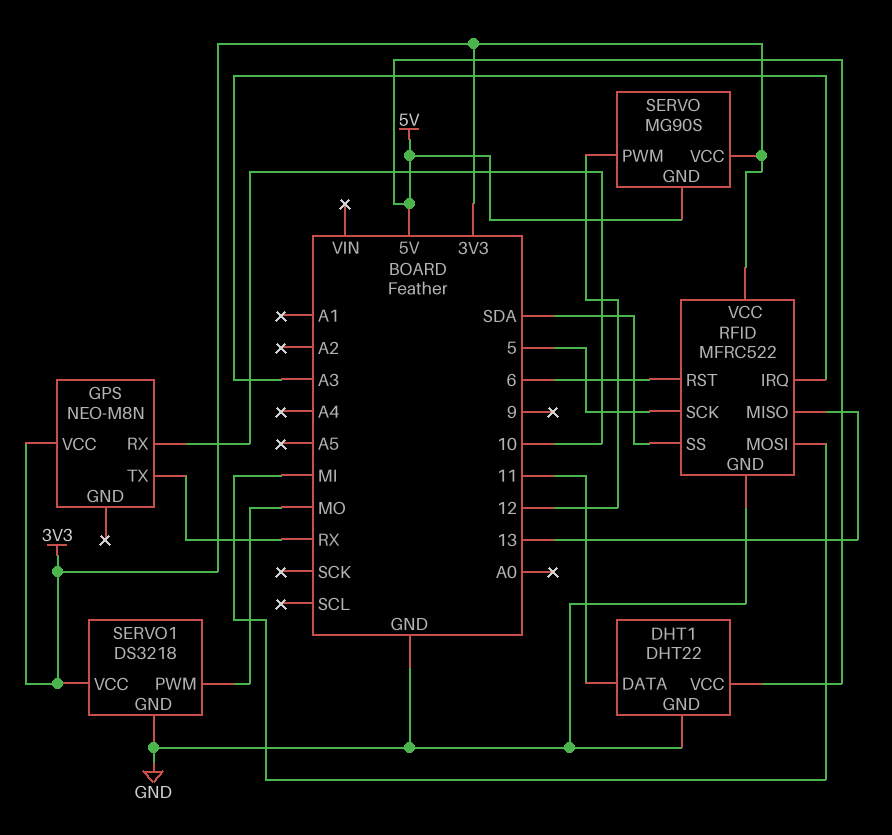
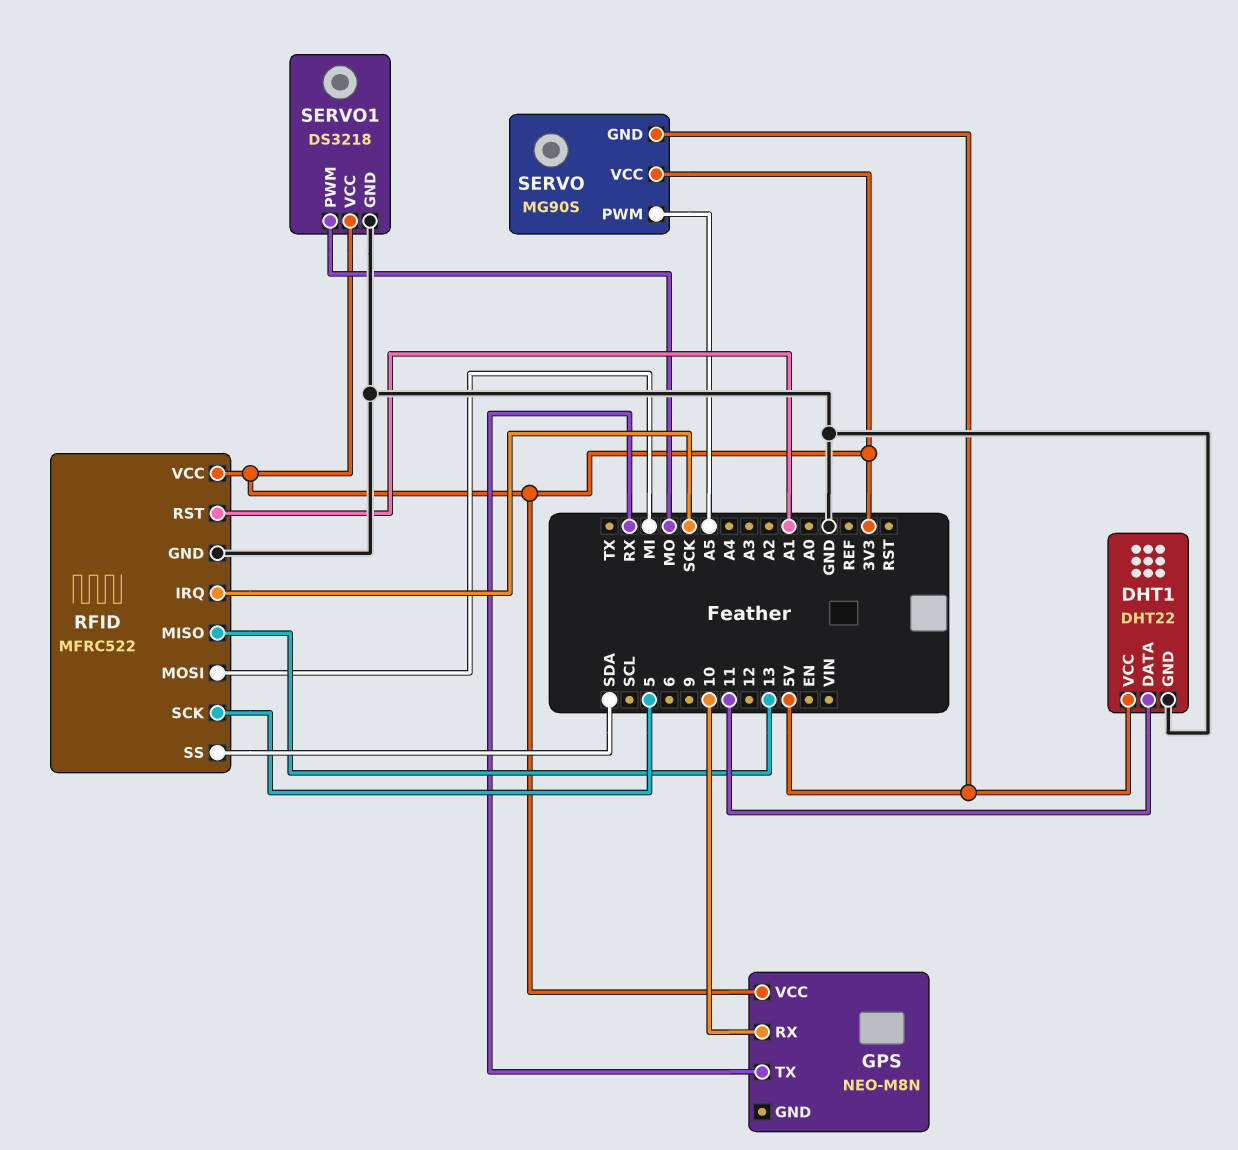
RFID pin IRQ: A3 -> SCK
RFID pin RST: 6 -> A1
SERVO pin PWM: 12 -> A5

